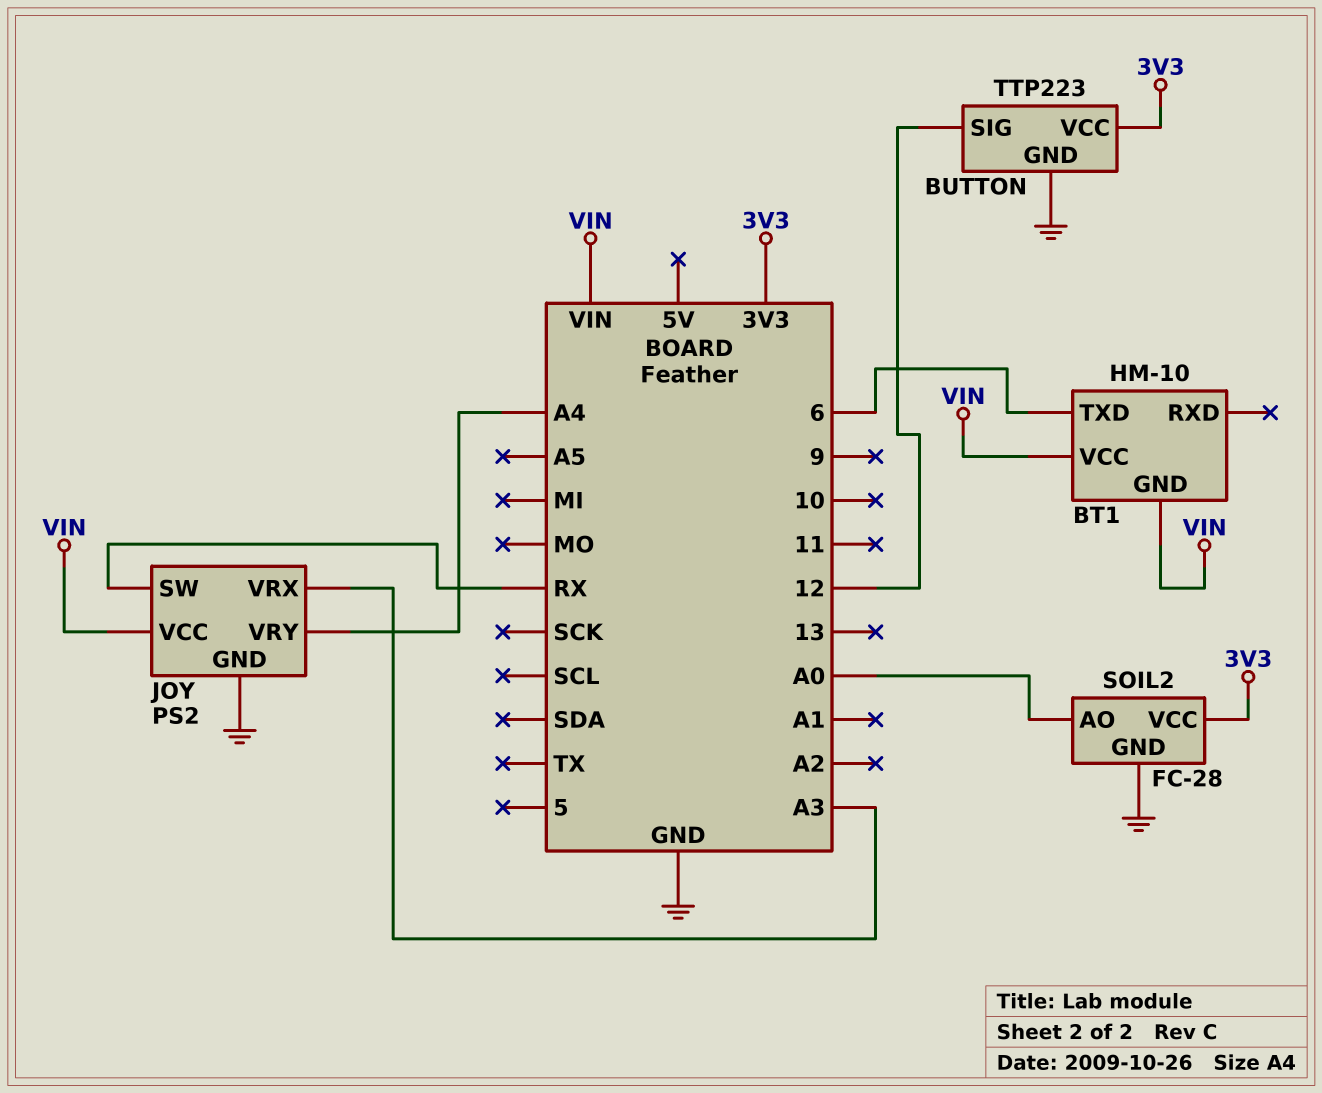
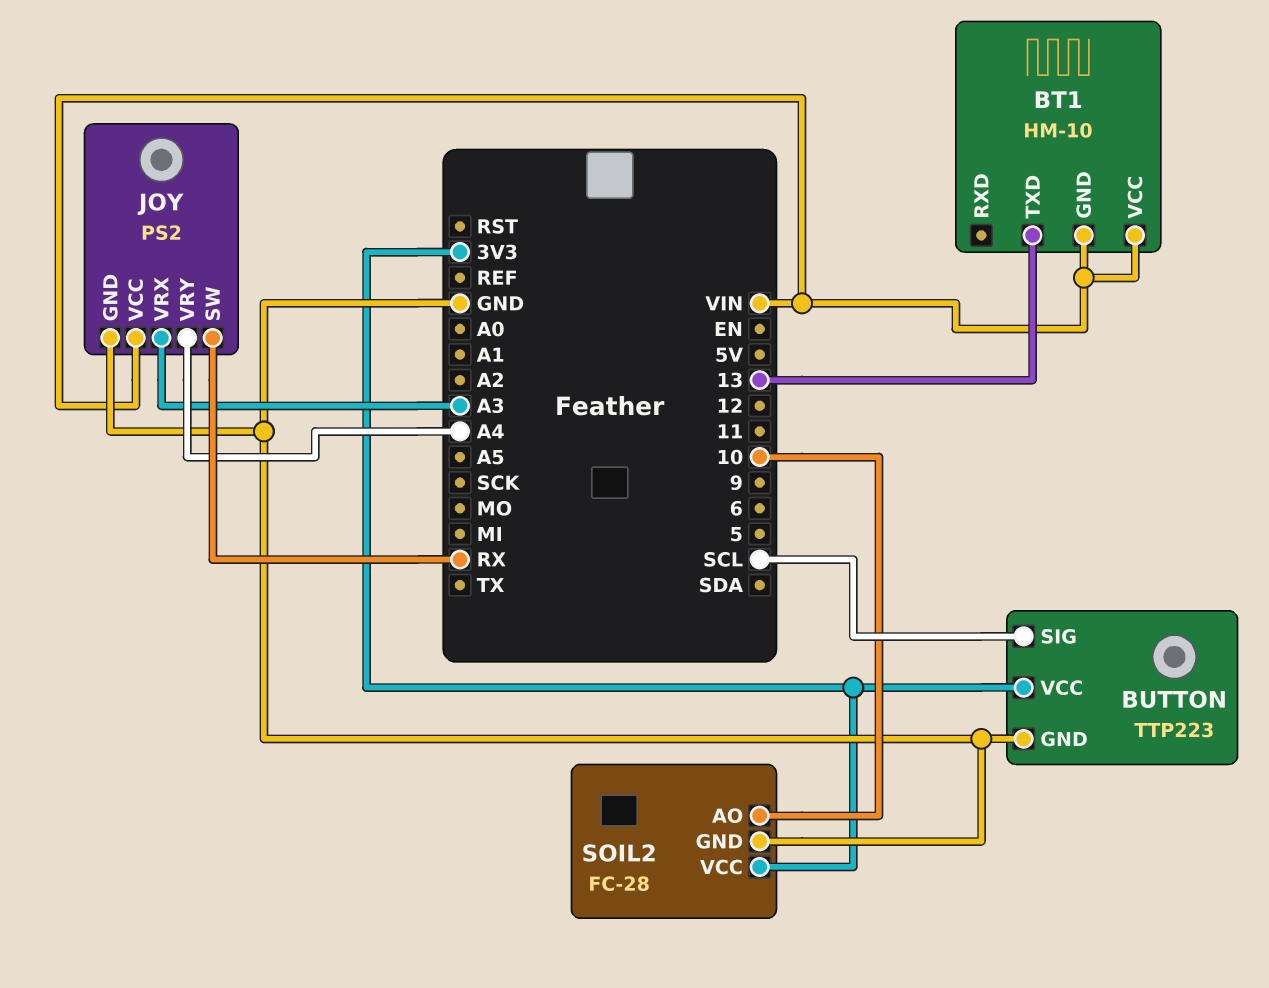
BT1 pin TXD: 6 -> 13
BUTTON pin SIG: 12 -> SCL
SOIL2 pin AO: A0 -> 10

